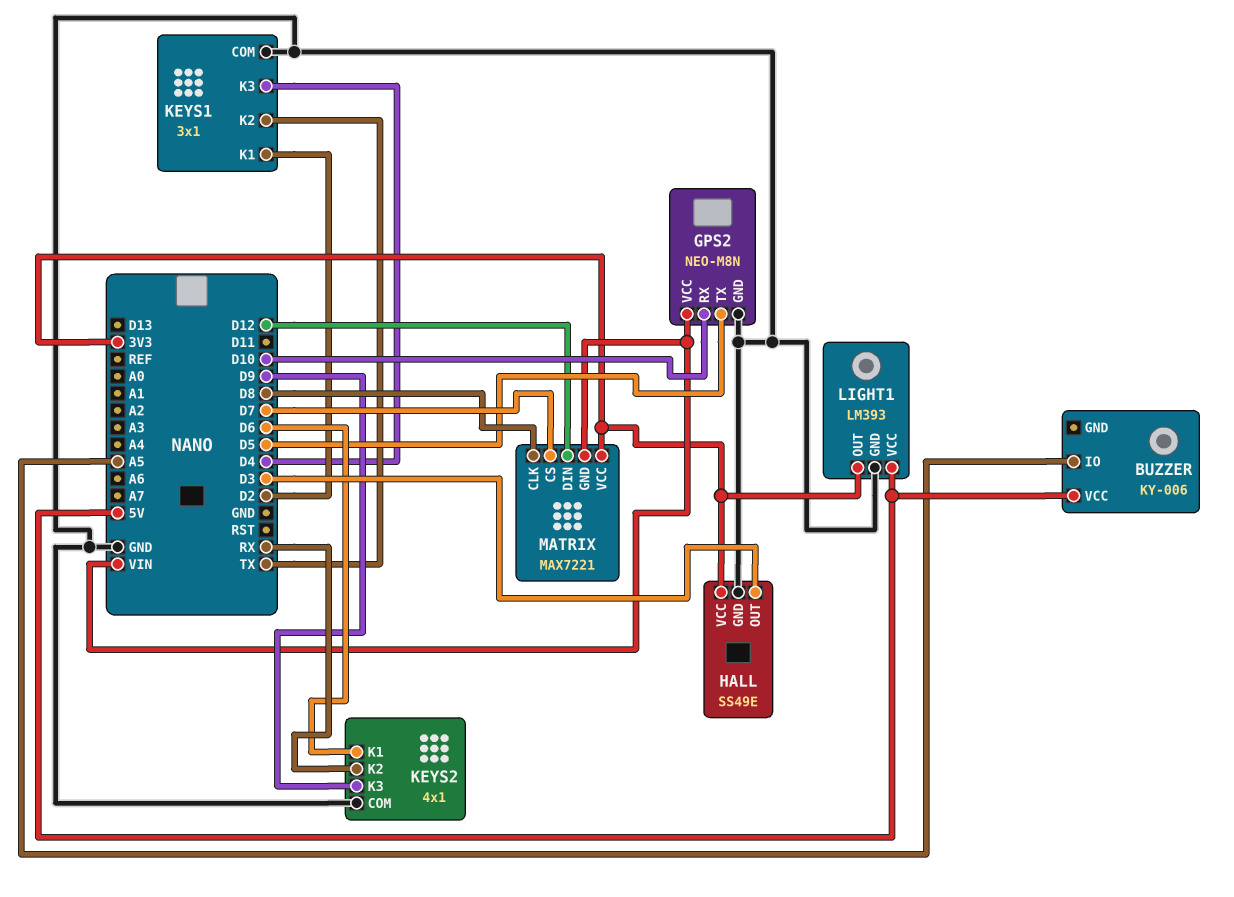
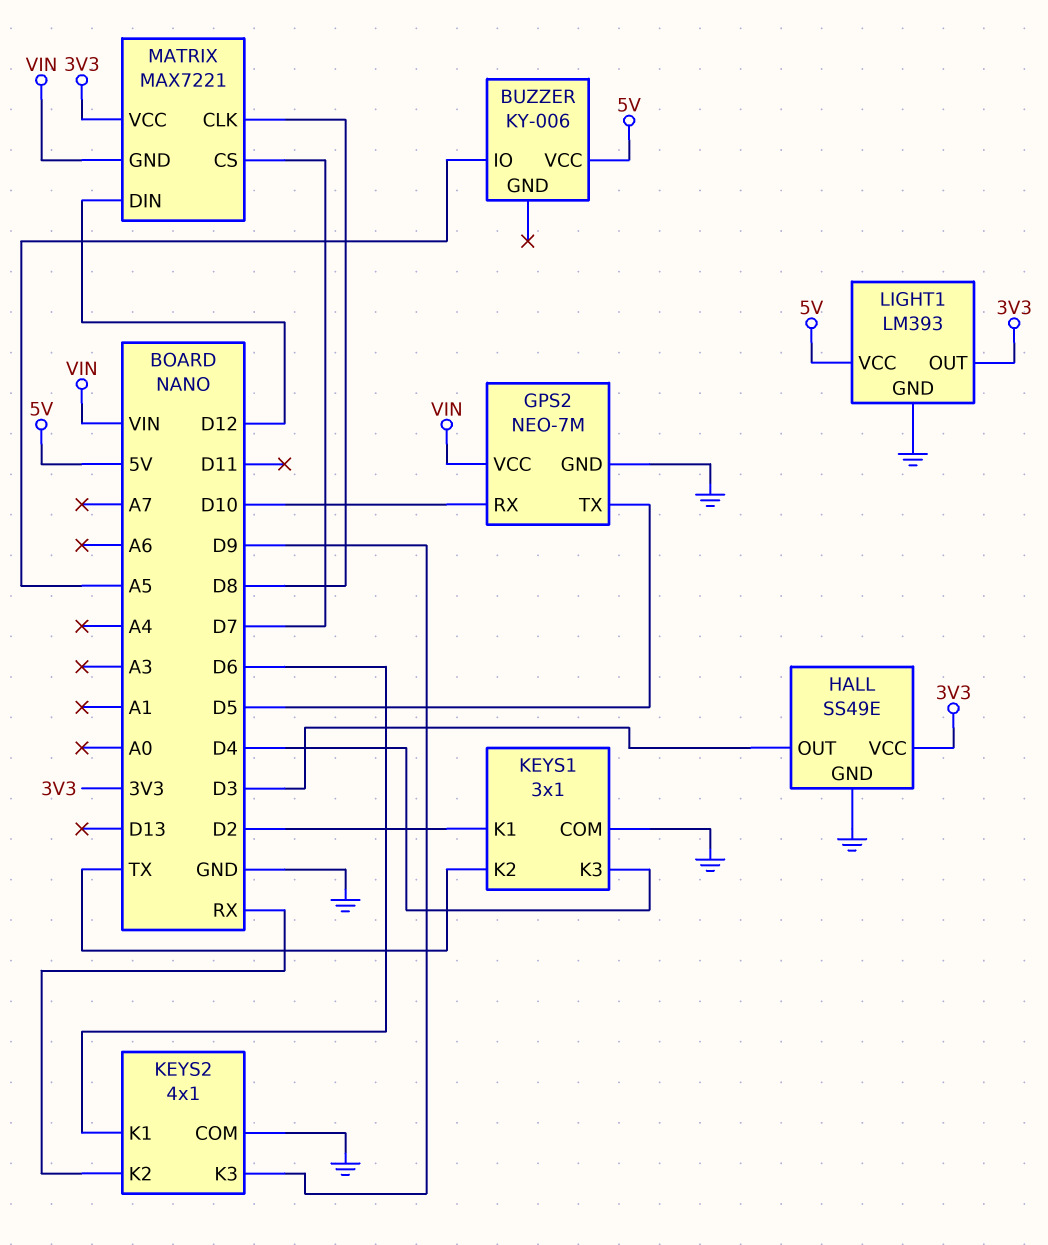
GPS2: NEO-M8N -> NEO-7M

